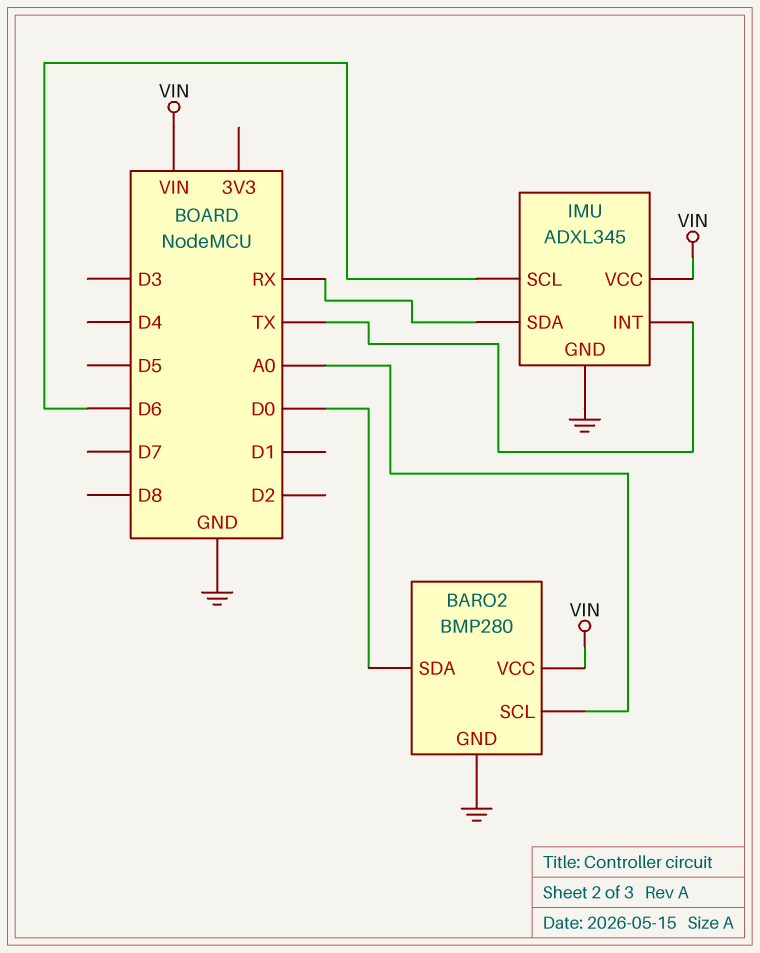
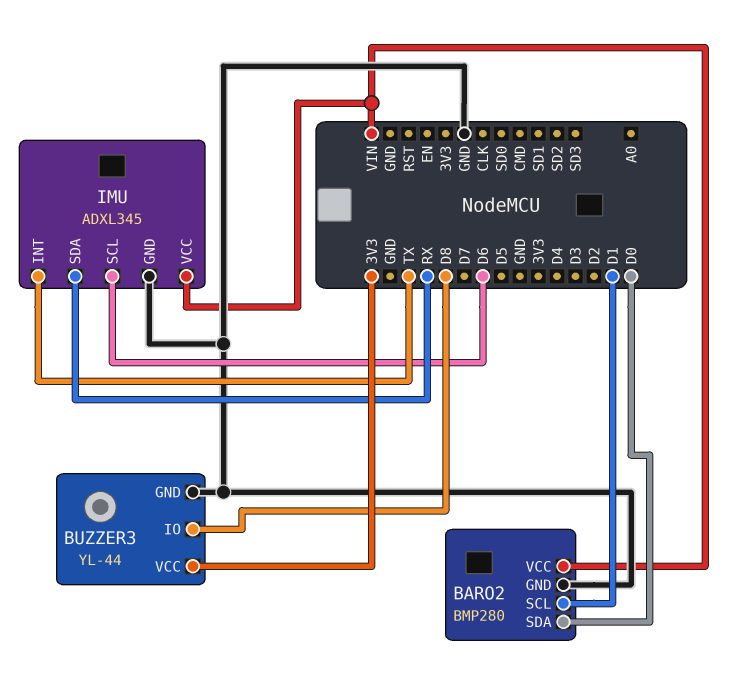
BARO2 pin SCL: A0 -> D1
BUZZER3: none -> YL-44
BUZZER3 pin GND: none -> GND
BUZZER3 pin IO: none -> D8
BUZZER3 pin VCC: none -> 3V3

